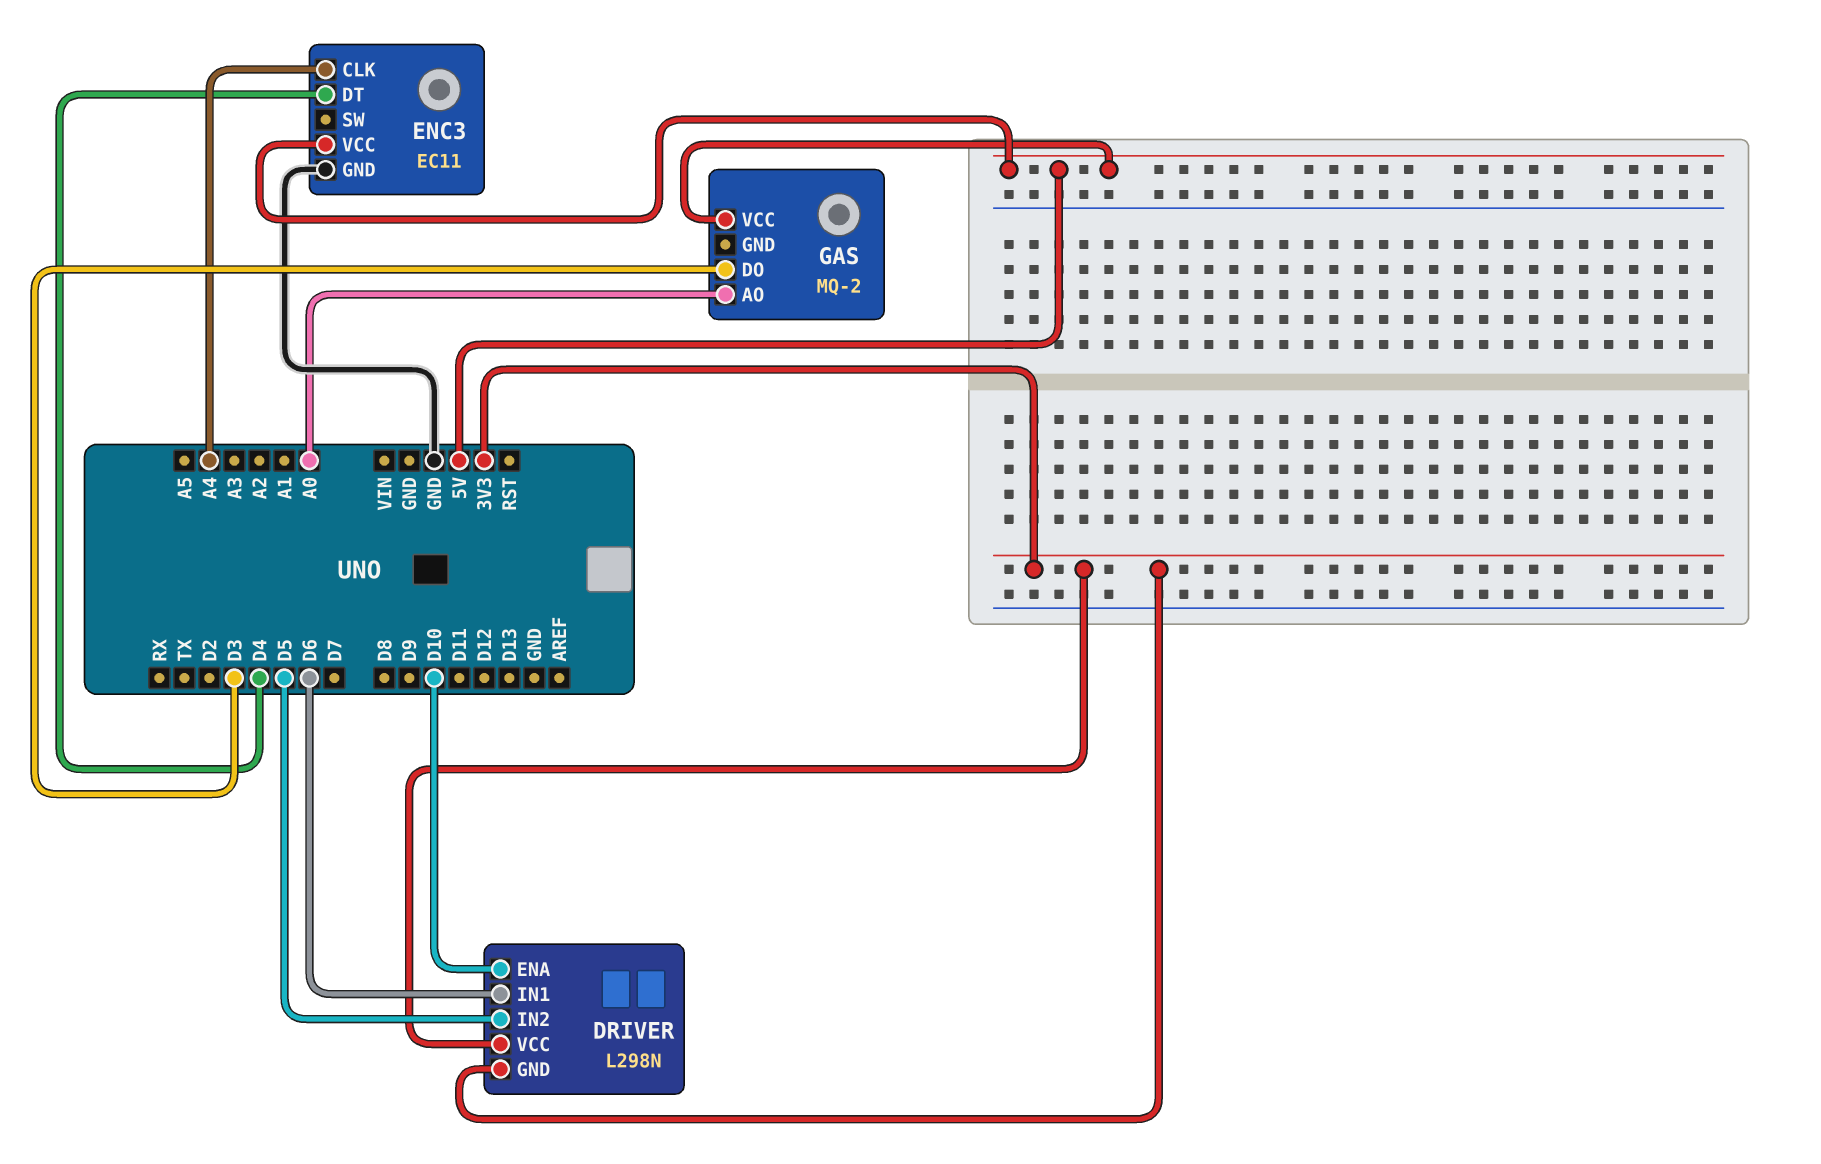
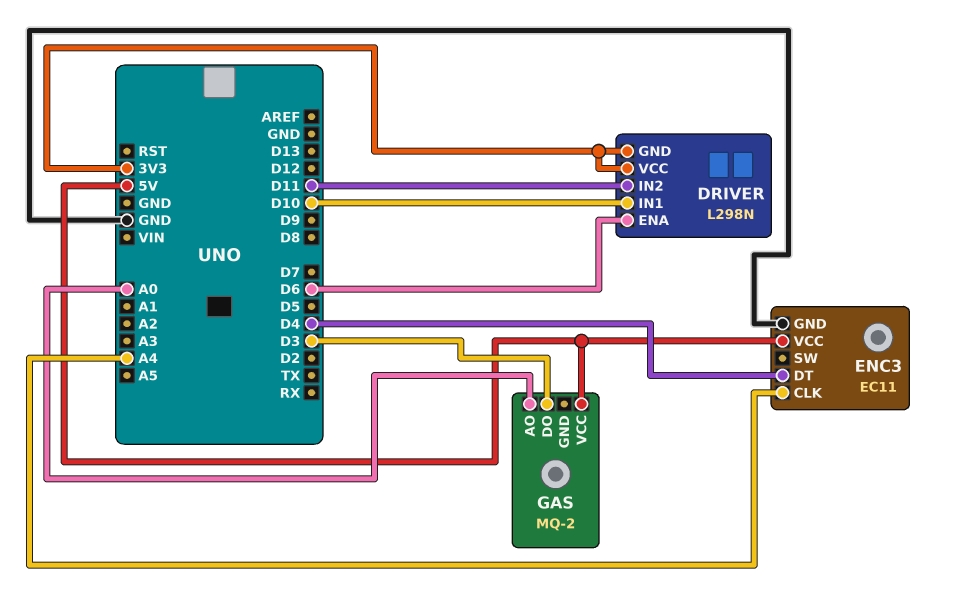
DRIVER pin ENA: D10 -> D6
DRIVER pin IN1: D6 -> D10
DRIVER pin IN2: D5 -> D11

